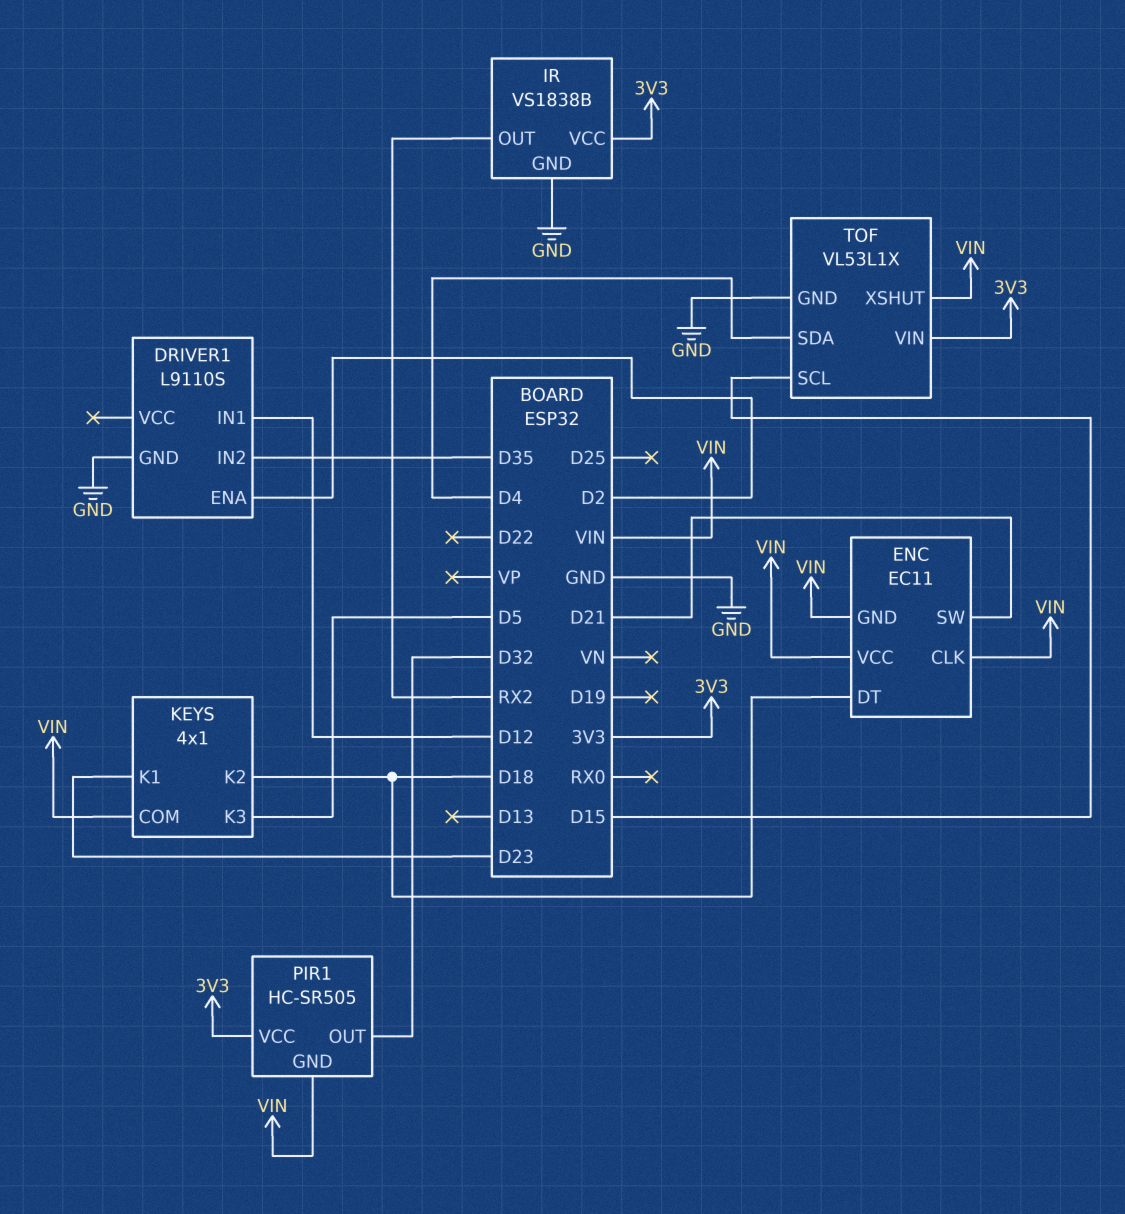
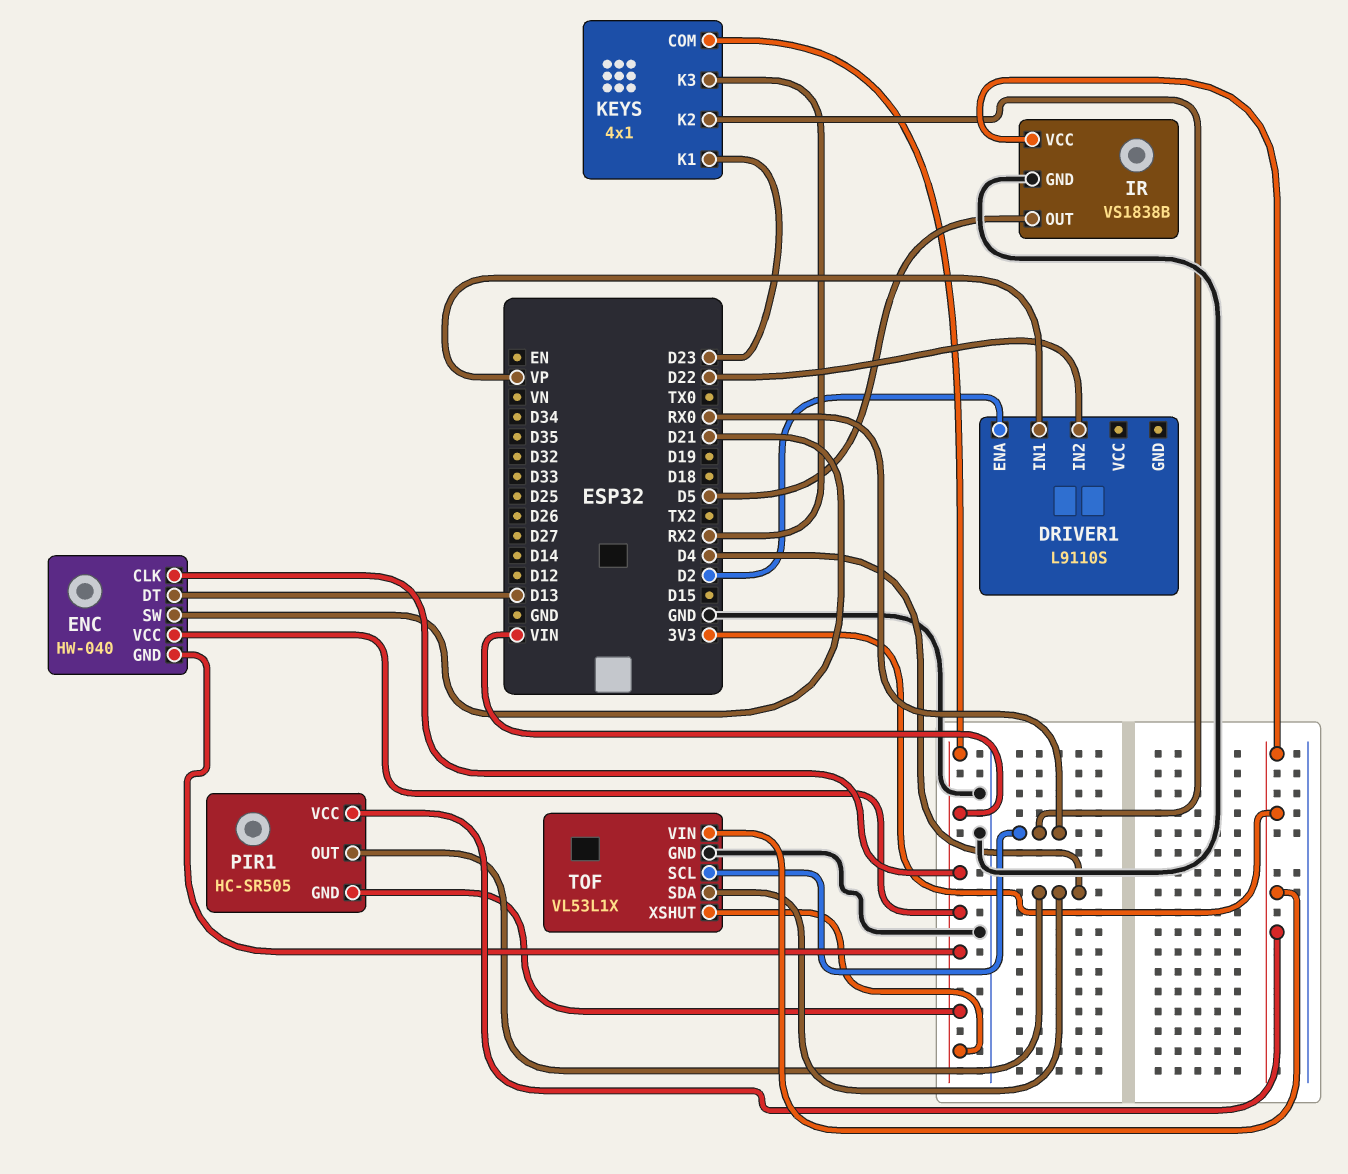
DRIVER1 pin GND: GND -> none
DRIVER1 pin IN1: D12 -> VP
DRIVER1 pin IN2: D35 -> D22
ENC: EC11 -> HW-040
ENC pin DT: D18 -> D13
IR pin OUT: RX2 -> D5
KEYS pin K2: D18 -> RX0
KEYS pin K3: D5 -> RX2
PIR1 pin OUT: D32 -> D4
TOF pin SCL: D15 -> RX0

